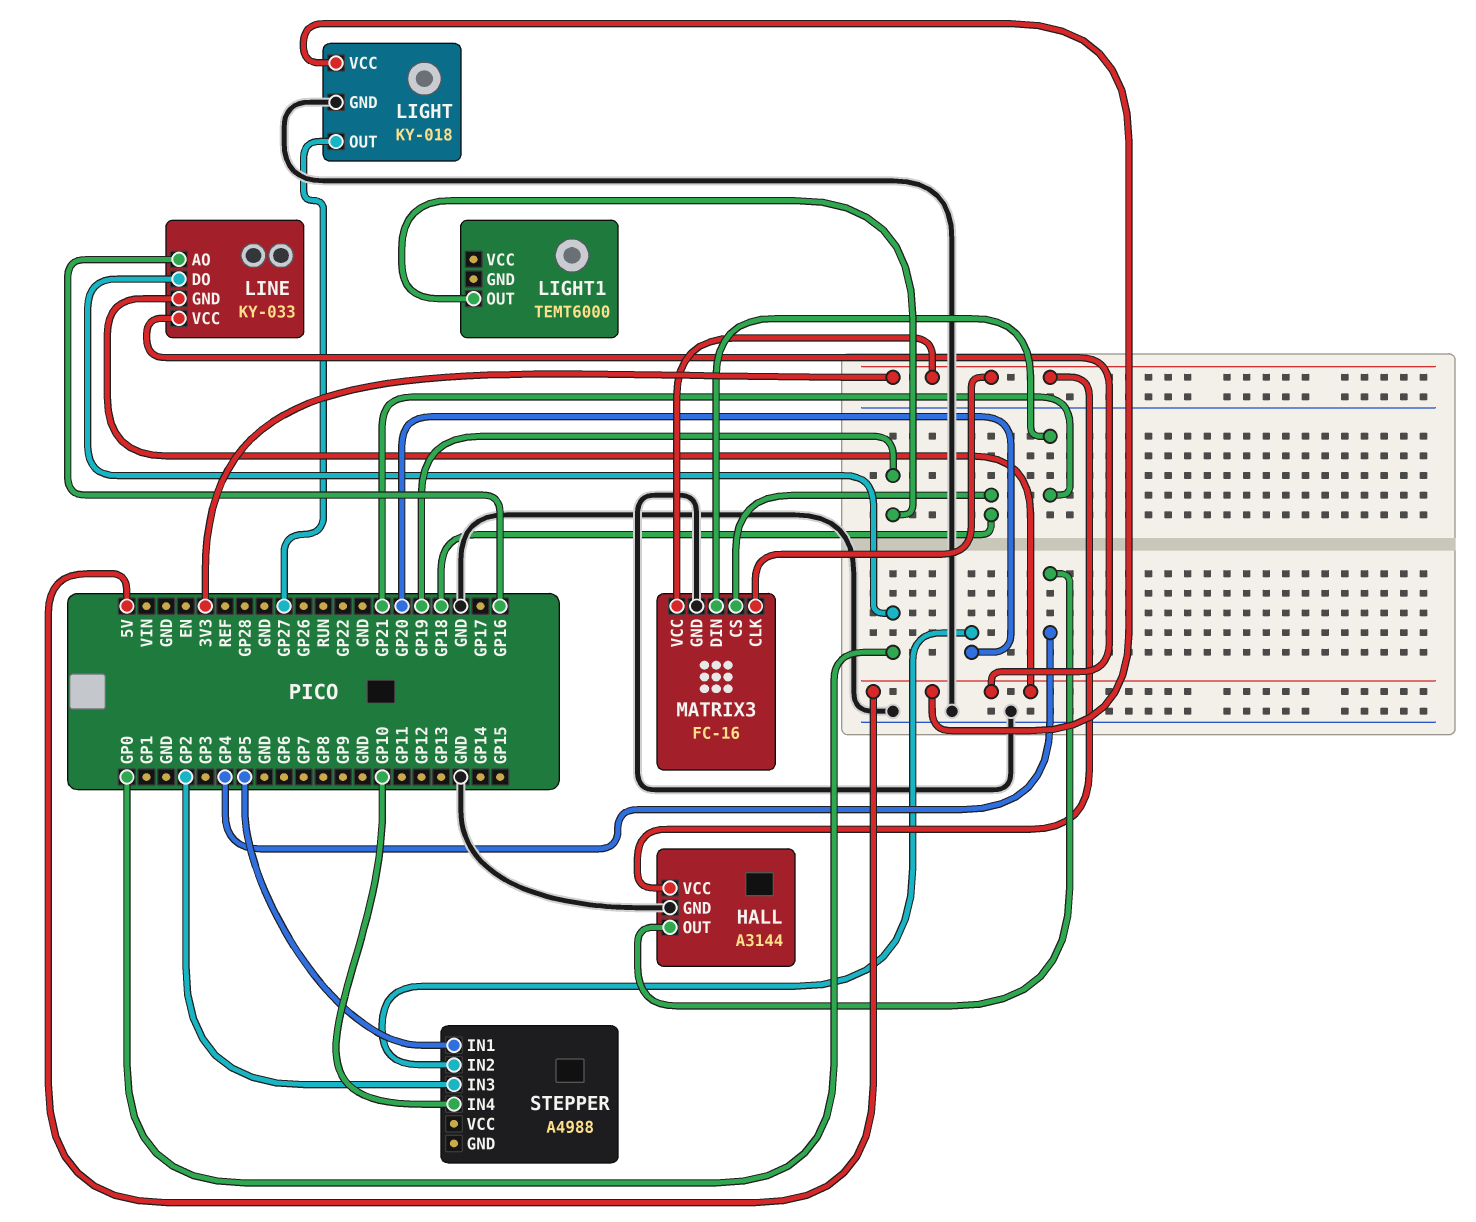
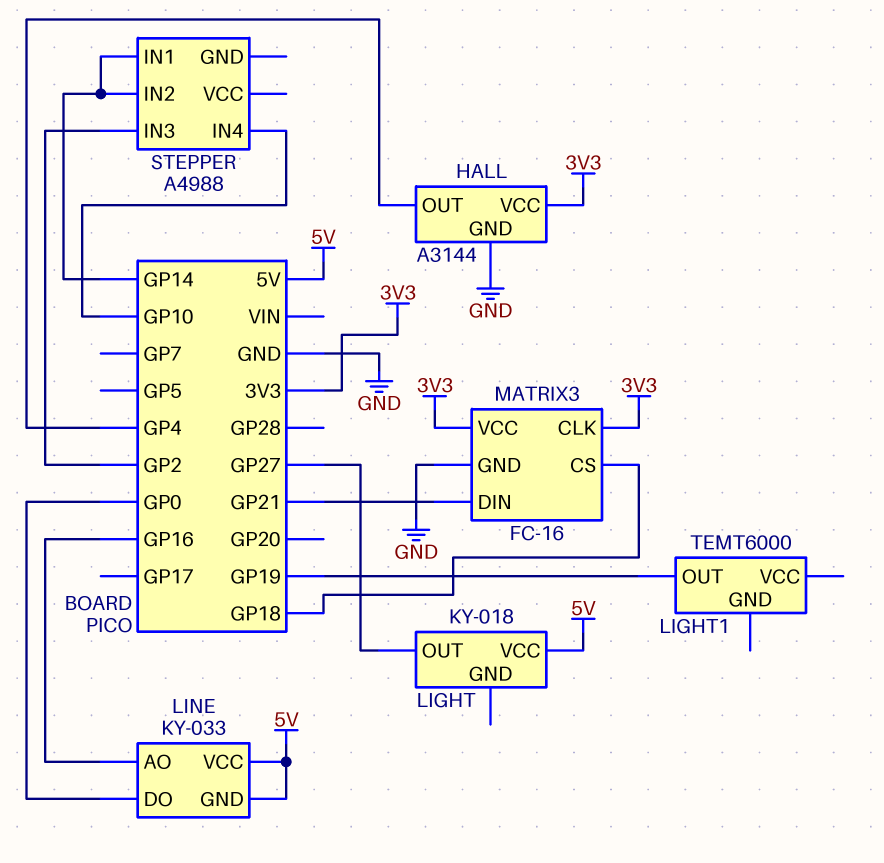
LIGHT pin GND: GND -> none
STEPPER pin IN1: GP5 -> GP14
STEPPER pin IN2: GP20 -> GP14

